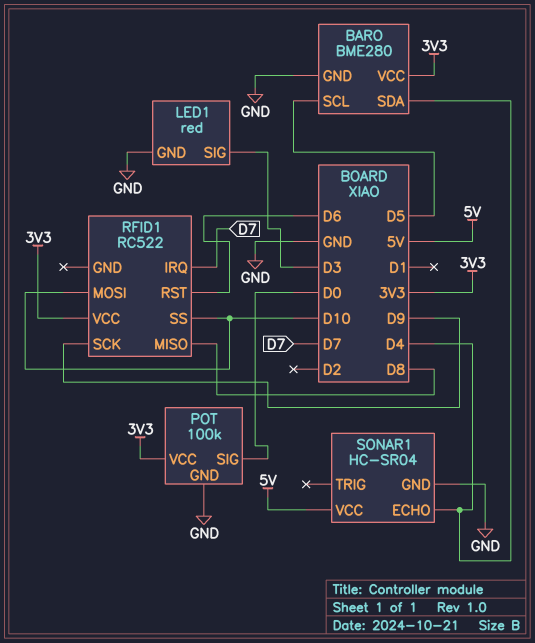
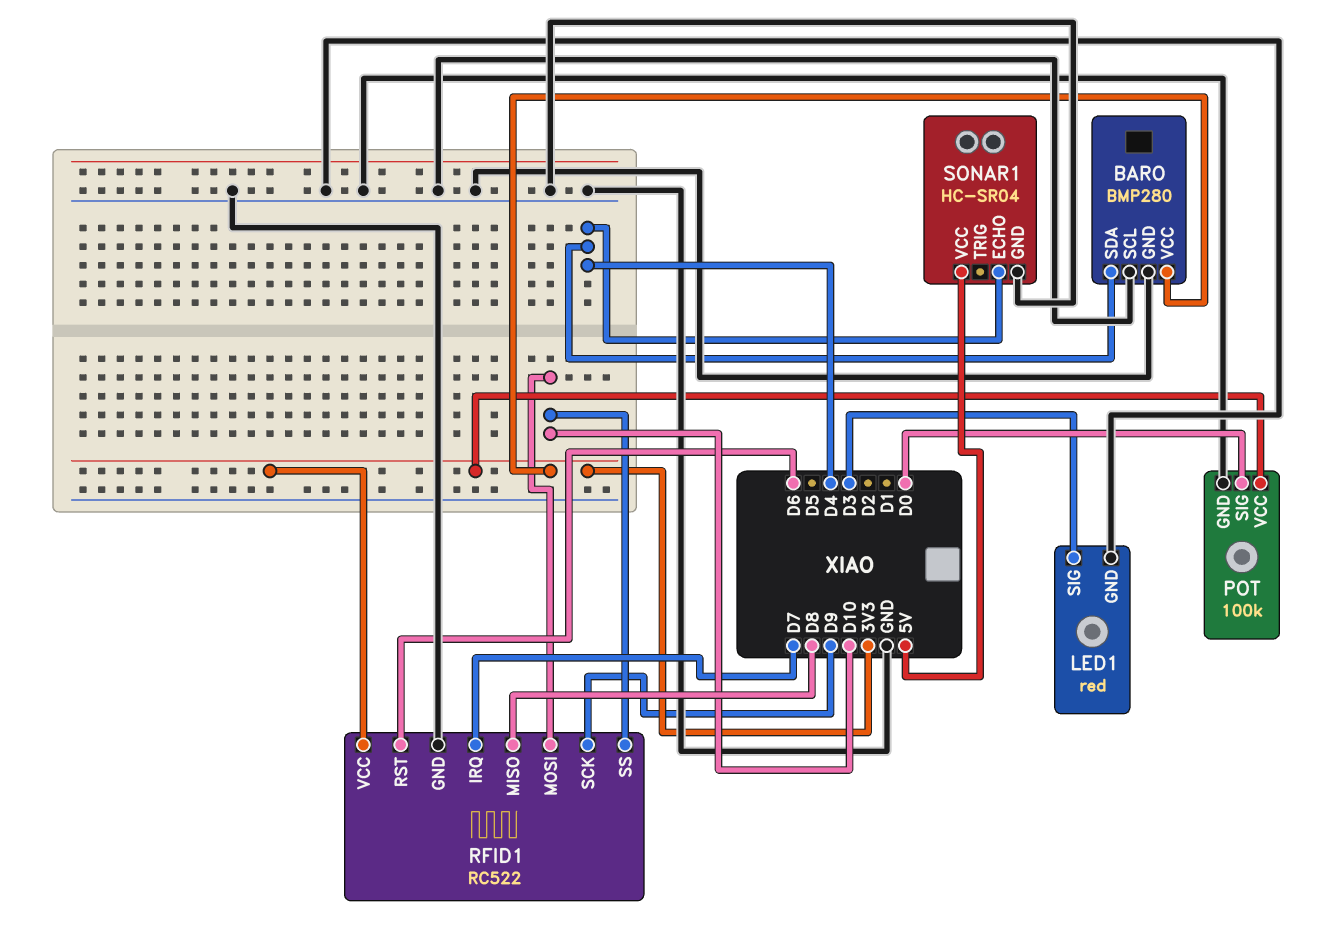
BARO: BME280 -> BMP280
BARO pin SCL: D5 -> GND
RFID1 pin GND: none -> GND

